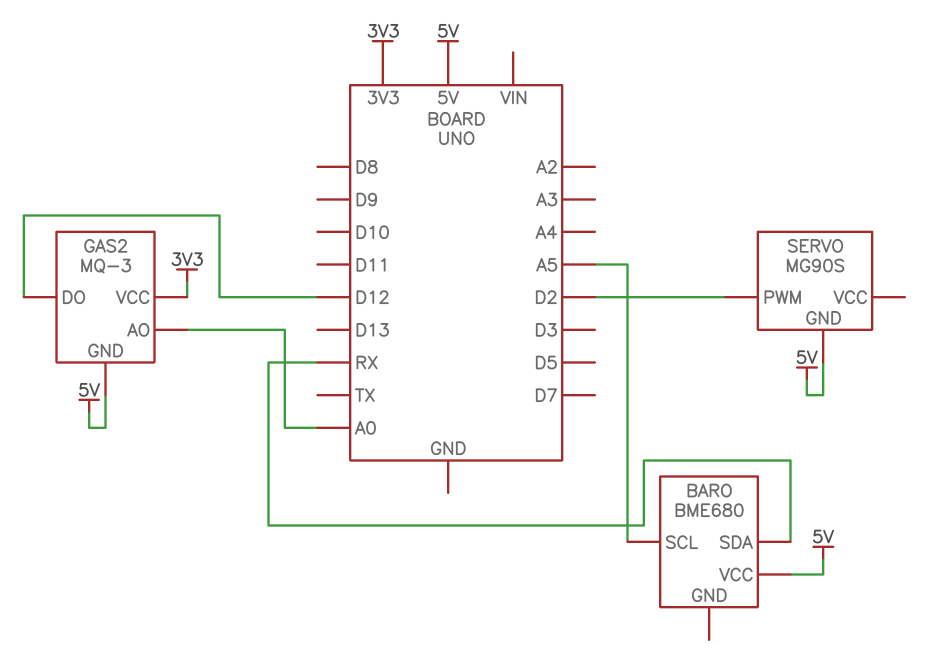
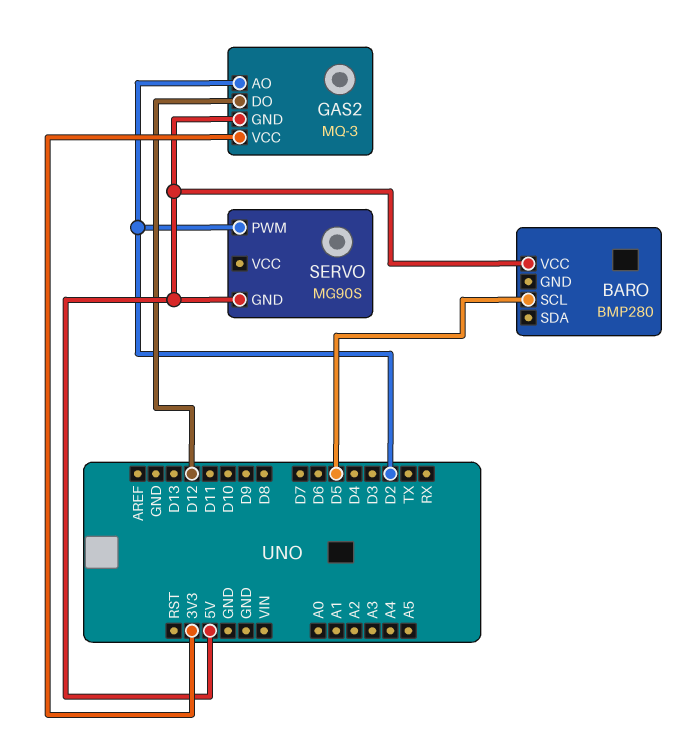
BARO: BME680 -> BMP280
BARO pin SCL: A5 -> D5
BARO pin SDA: RX -> none
GAS2 pin AO: A0 -> D2

